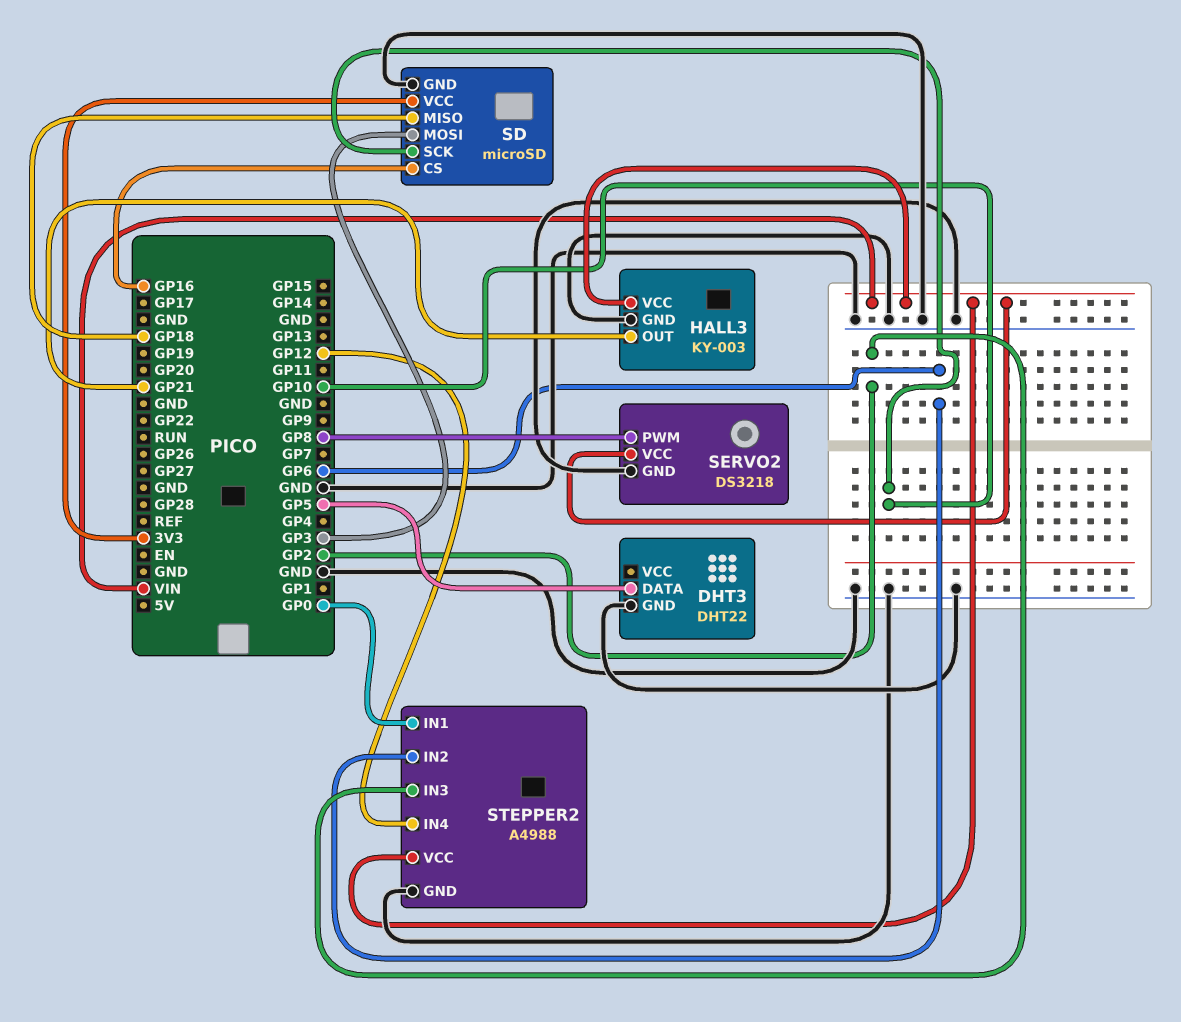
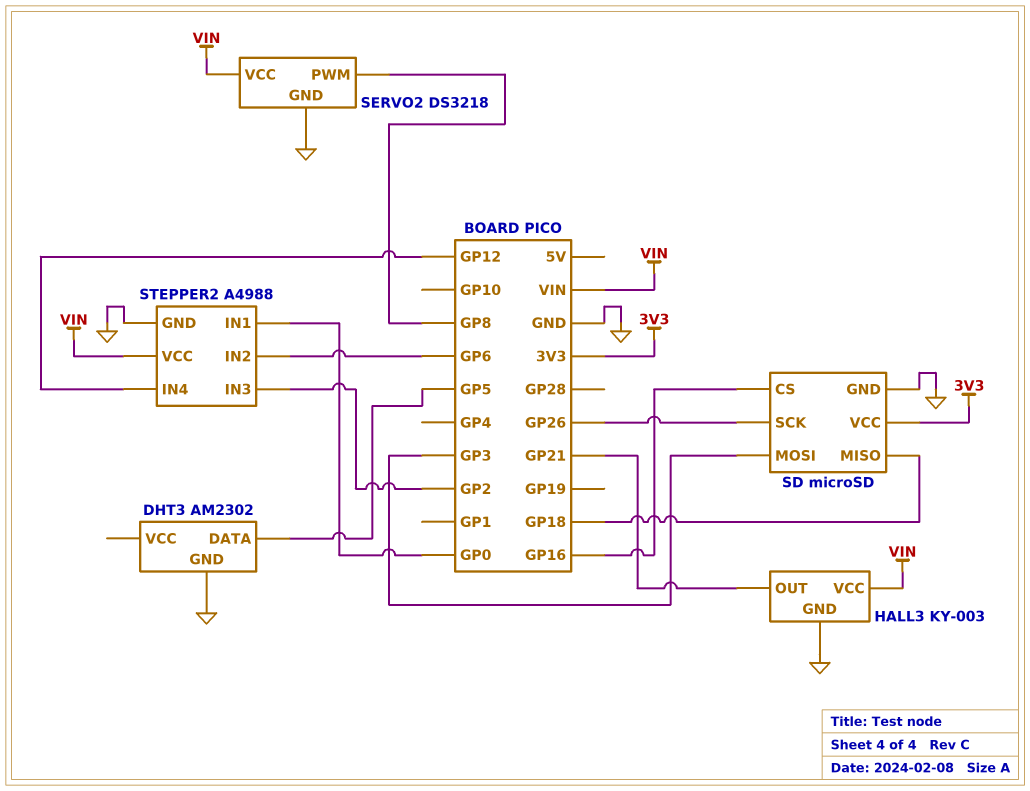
DHT3: DHT22 -> AM2302
SD pin SCK: GP10 -> GP26

